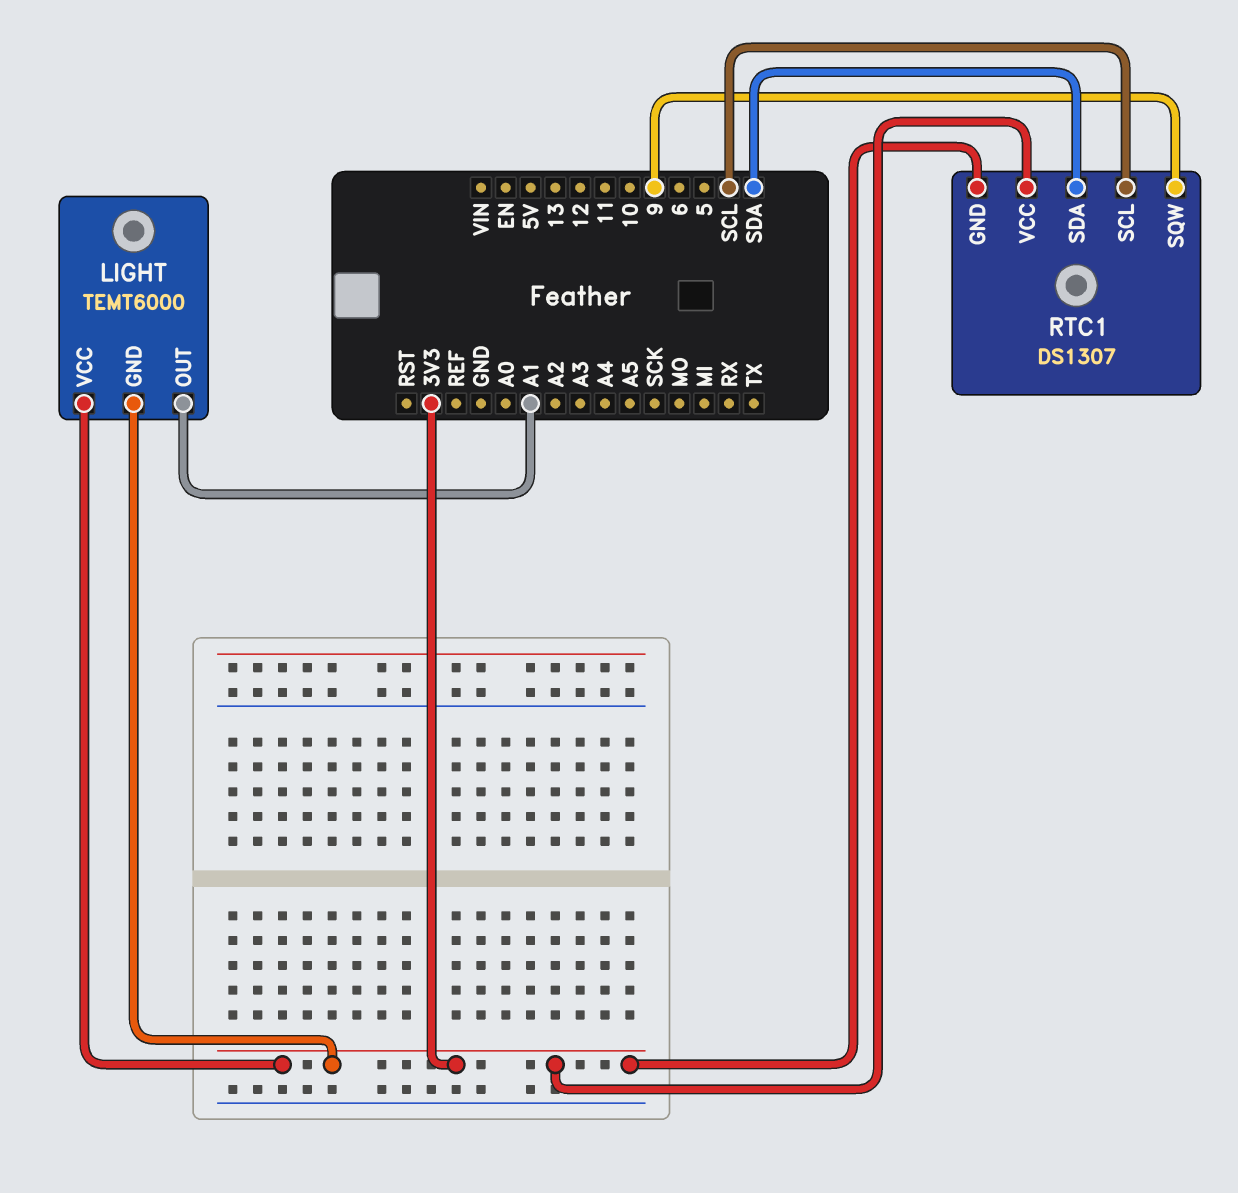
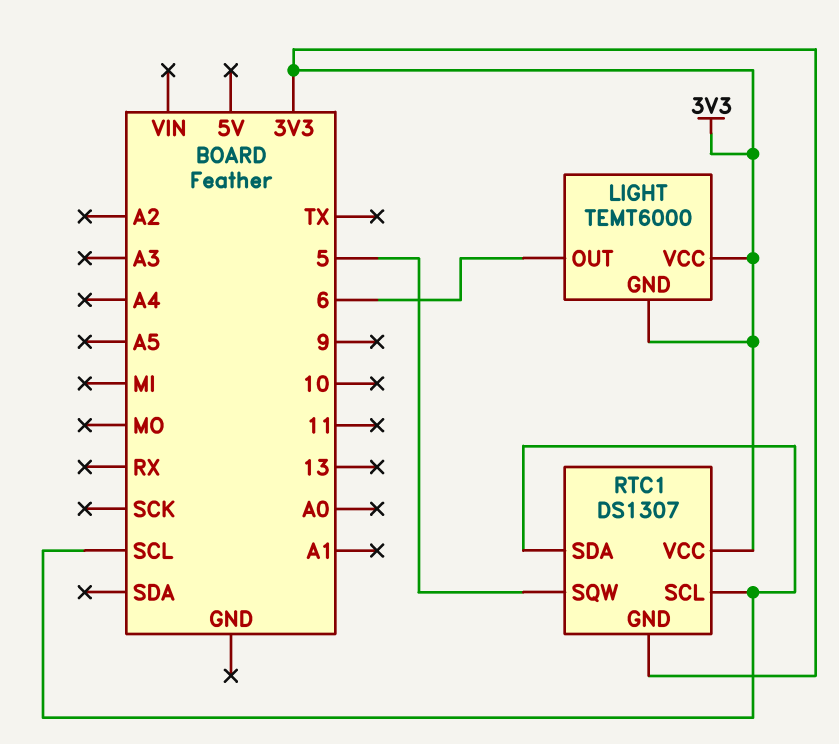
LIGHT pin OUT: A1 -> 6
RTC1 pin SDA: SDA -> SCL
RTC1 pin SQW: 9 -> 5

